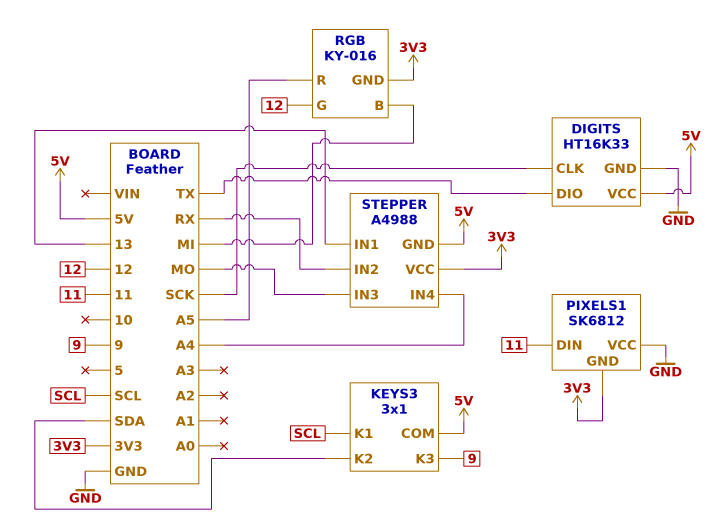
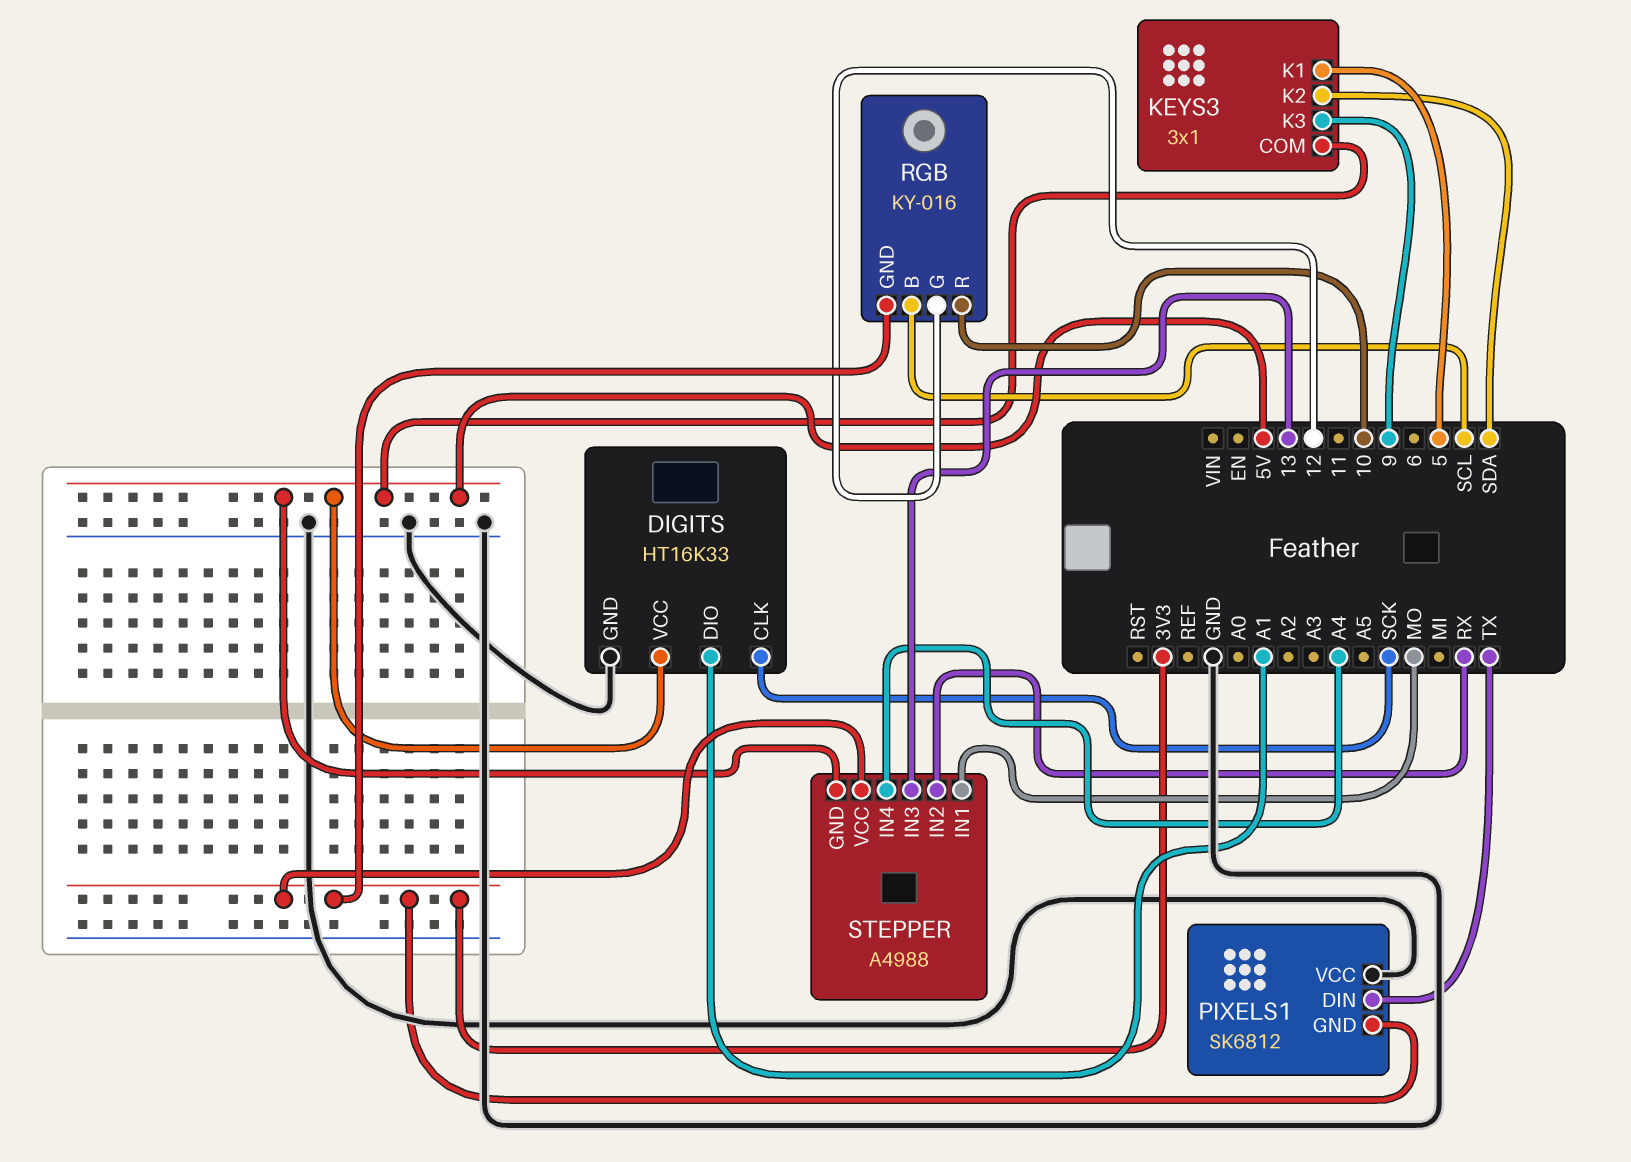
DIGITS pin DIO: TX -> A1
KEYS3 pin K1: SCL -> 5
PIXELS1 pin DIN: 11 -> TX
RGB pin B: MI -> SCL
RGB pin R: A5 -> 10
STEPPER pin IN1: 13 -> MO
STEPPER pin IN3: MO -> 13

